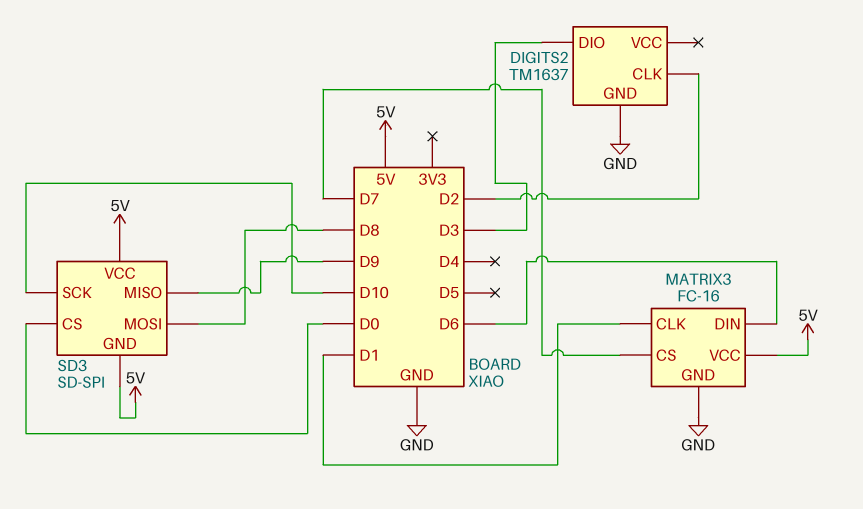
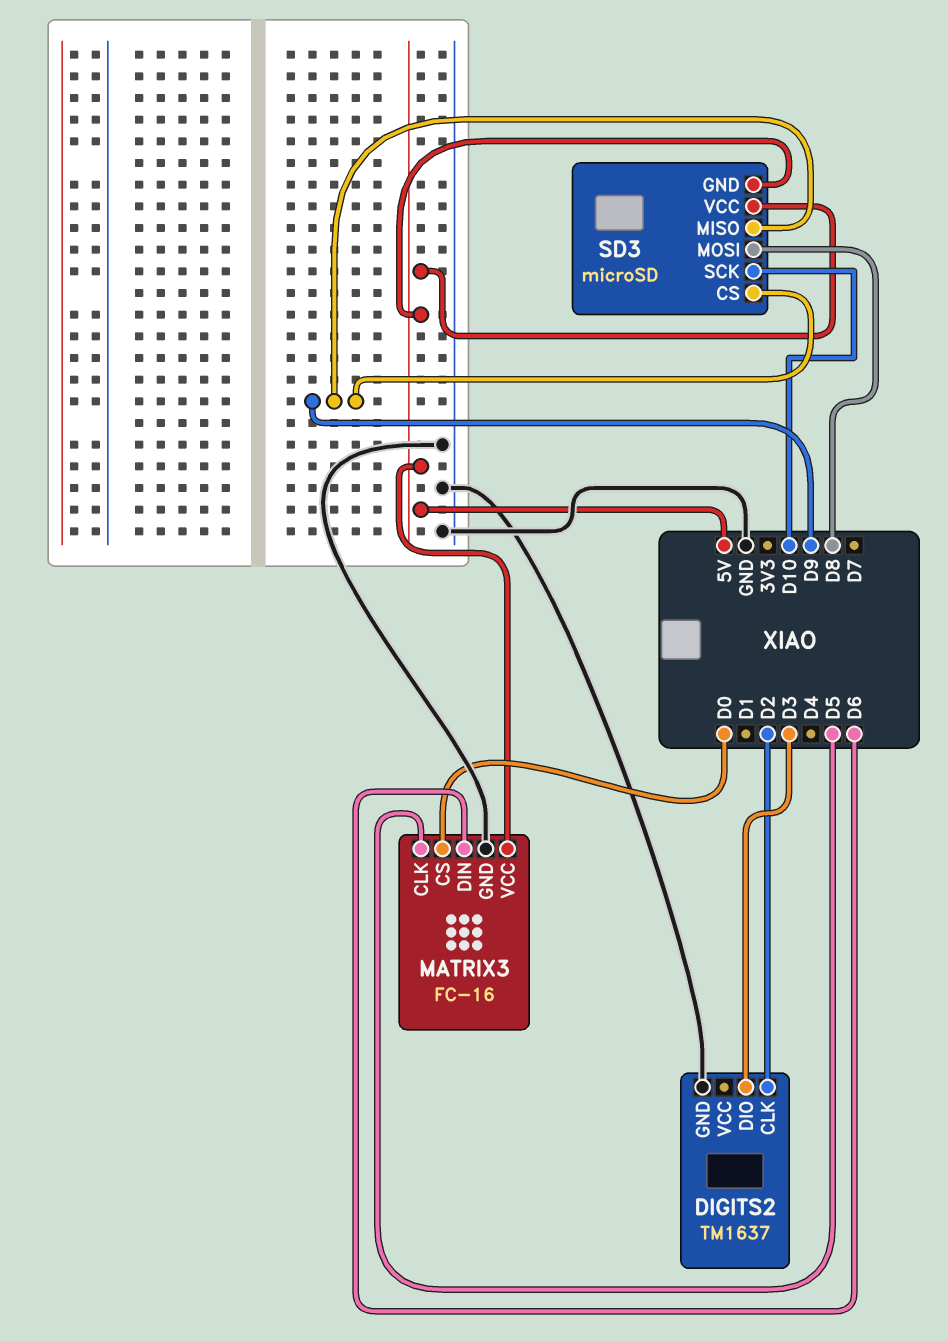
MATRIX3 pin CLK: D1 -> D5
MATRIX3 pin CS: D7 -> D0
SD3: SD-SPI -> microSD
SD3 pin CS: D0 -> D9

